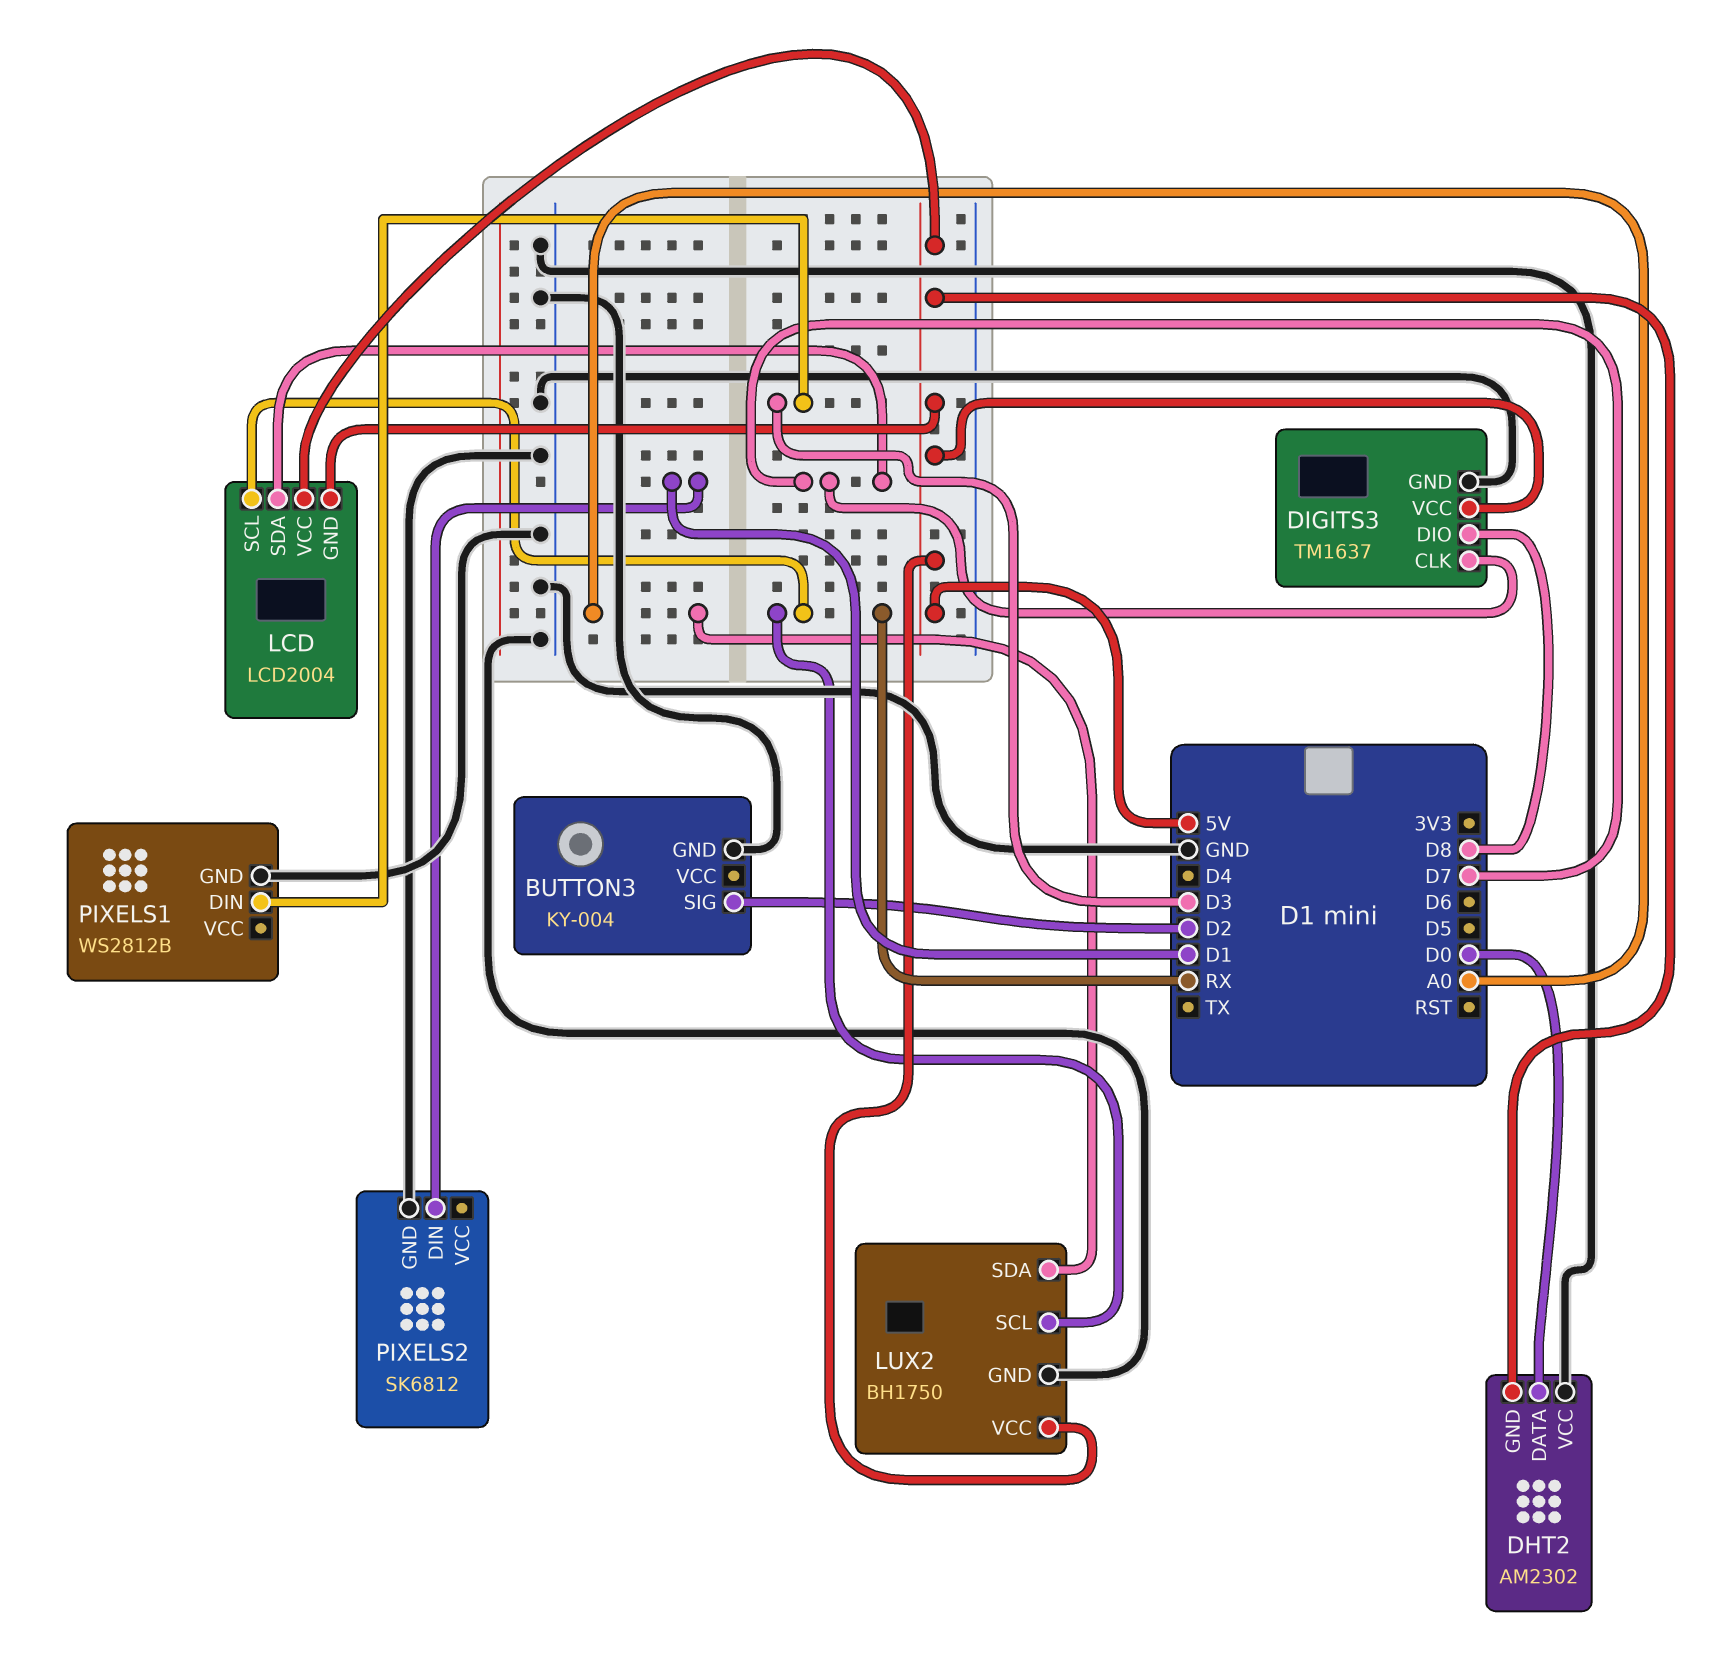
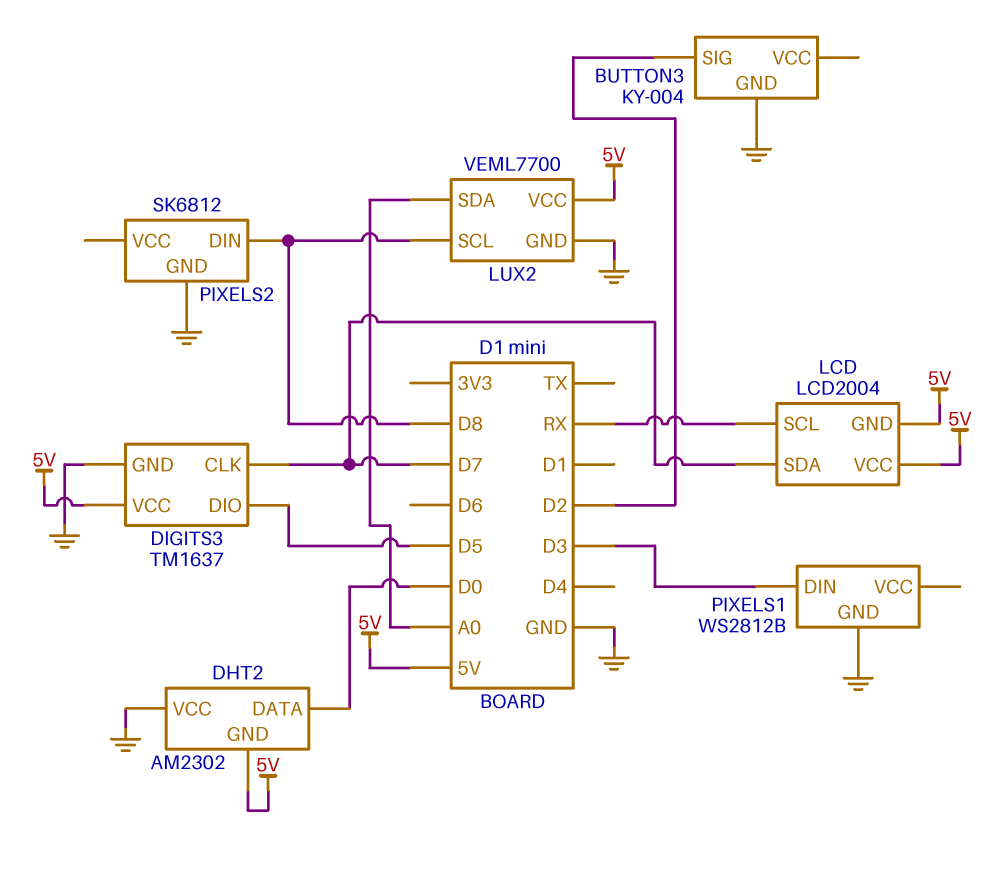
DIGITS3 pin DIO: D8 -> D5
LUX2: BH1750 -> VEML7700
LUX2 pin SCL: RX -> D8
PIXELS2 pin DIN: D1 -> D8

